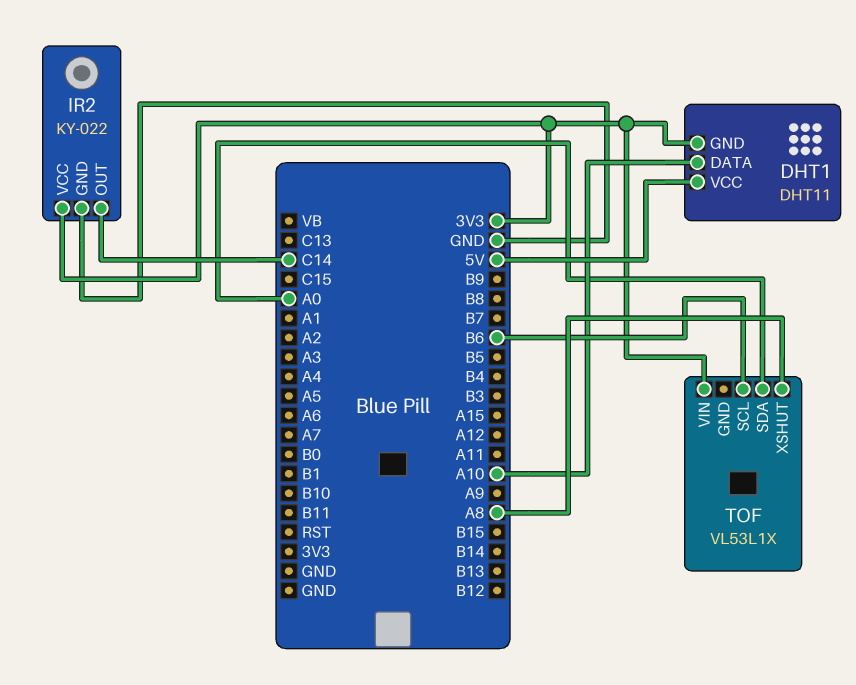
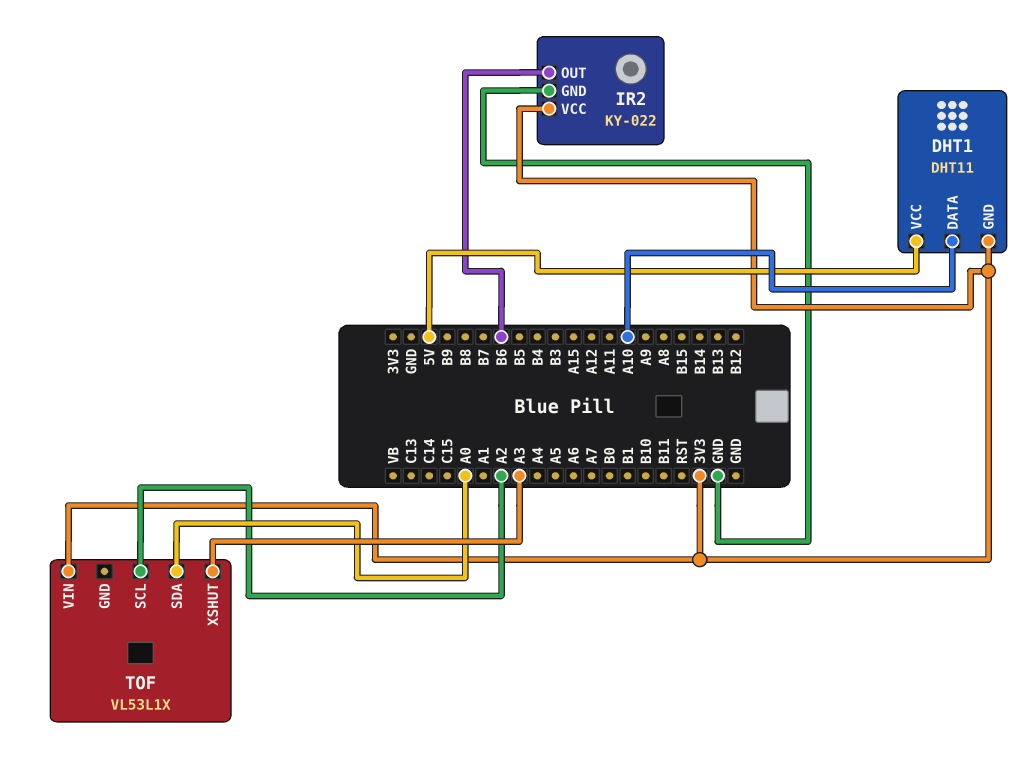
IR2 pin OUT: C14 -> B6
TOF pin SCL: B6 -> A2
TOF pin XSHUT: A8 -> A3

